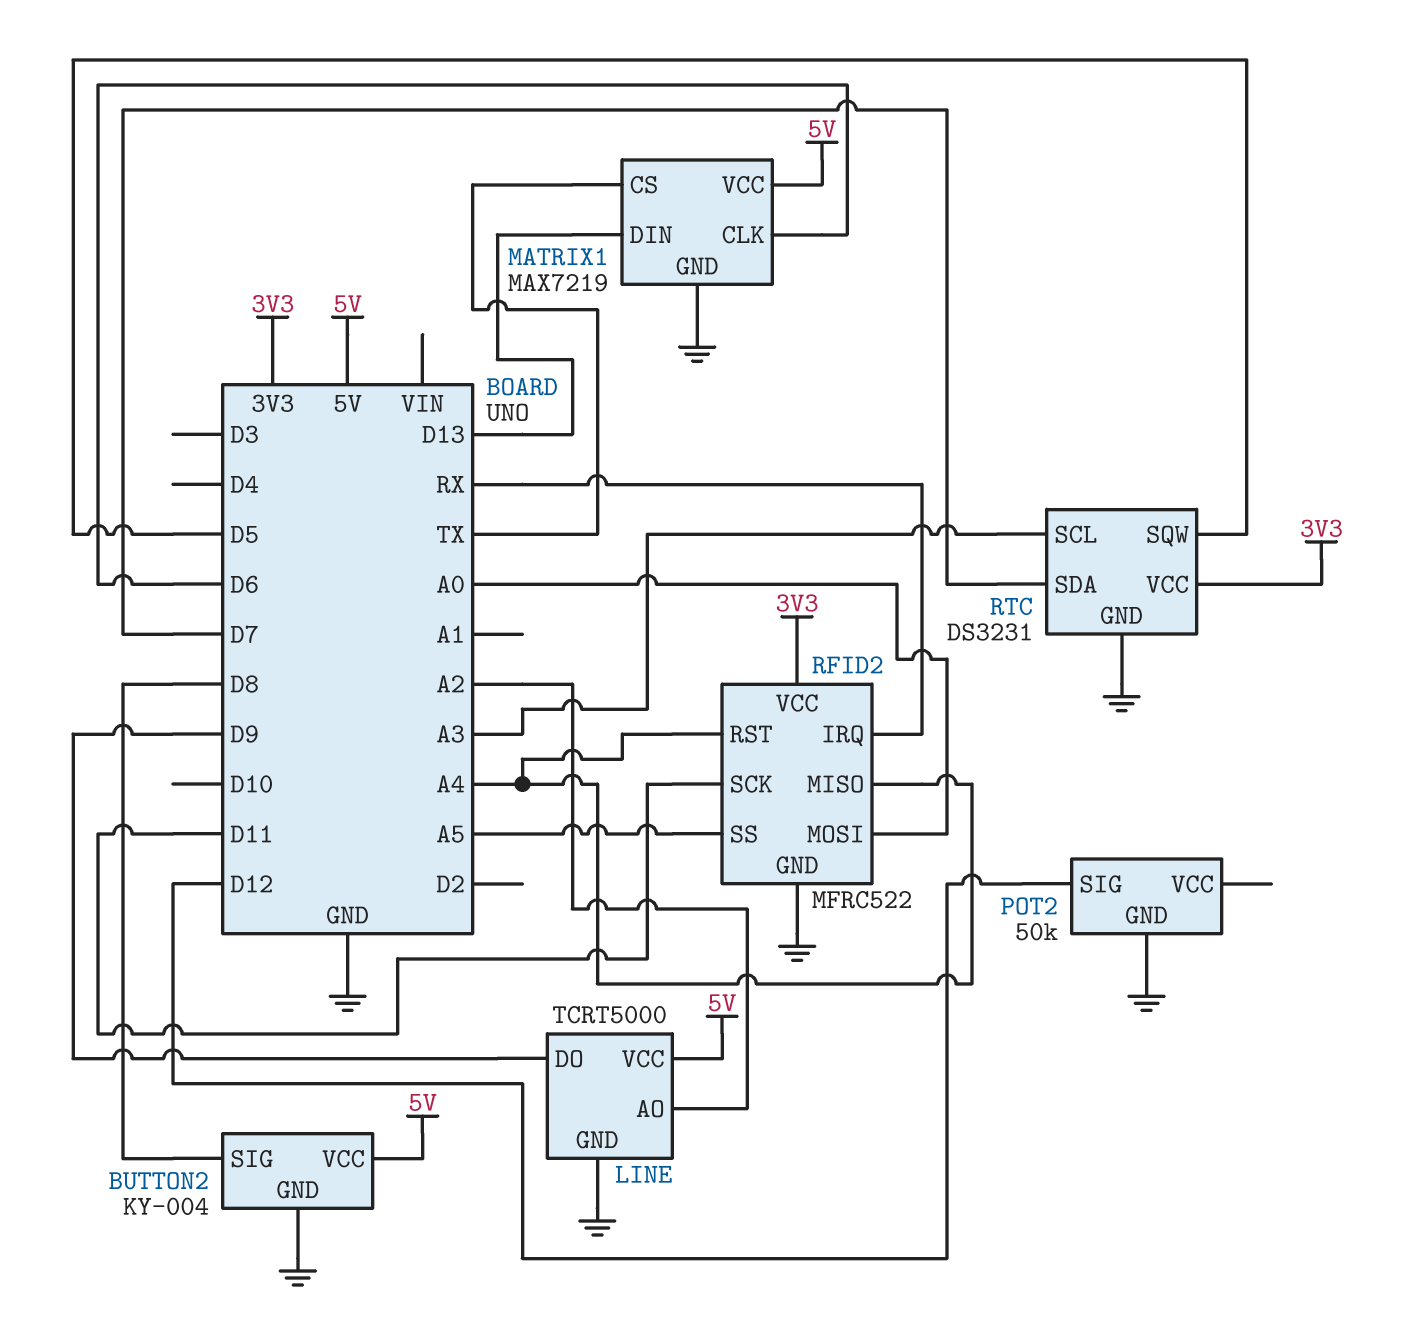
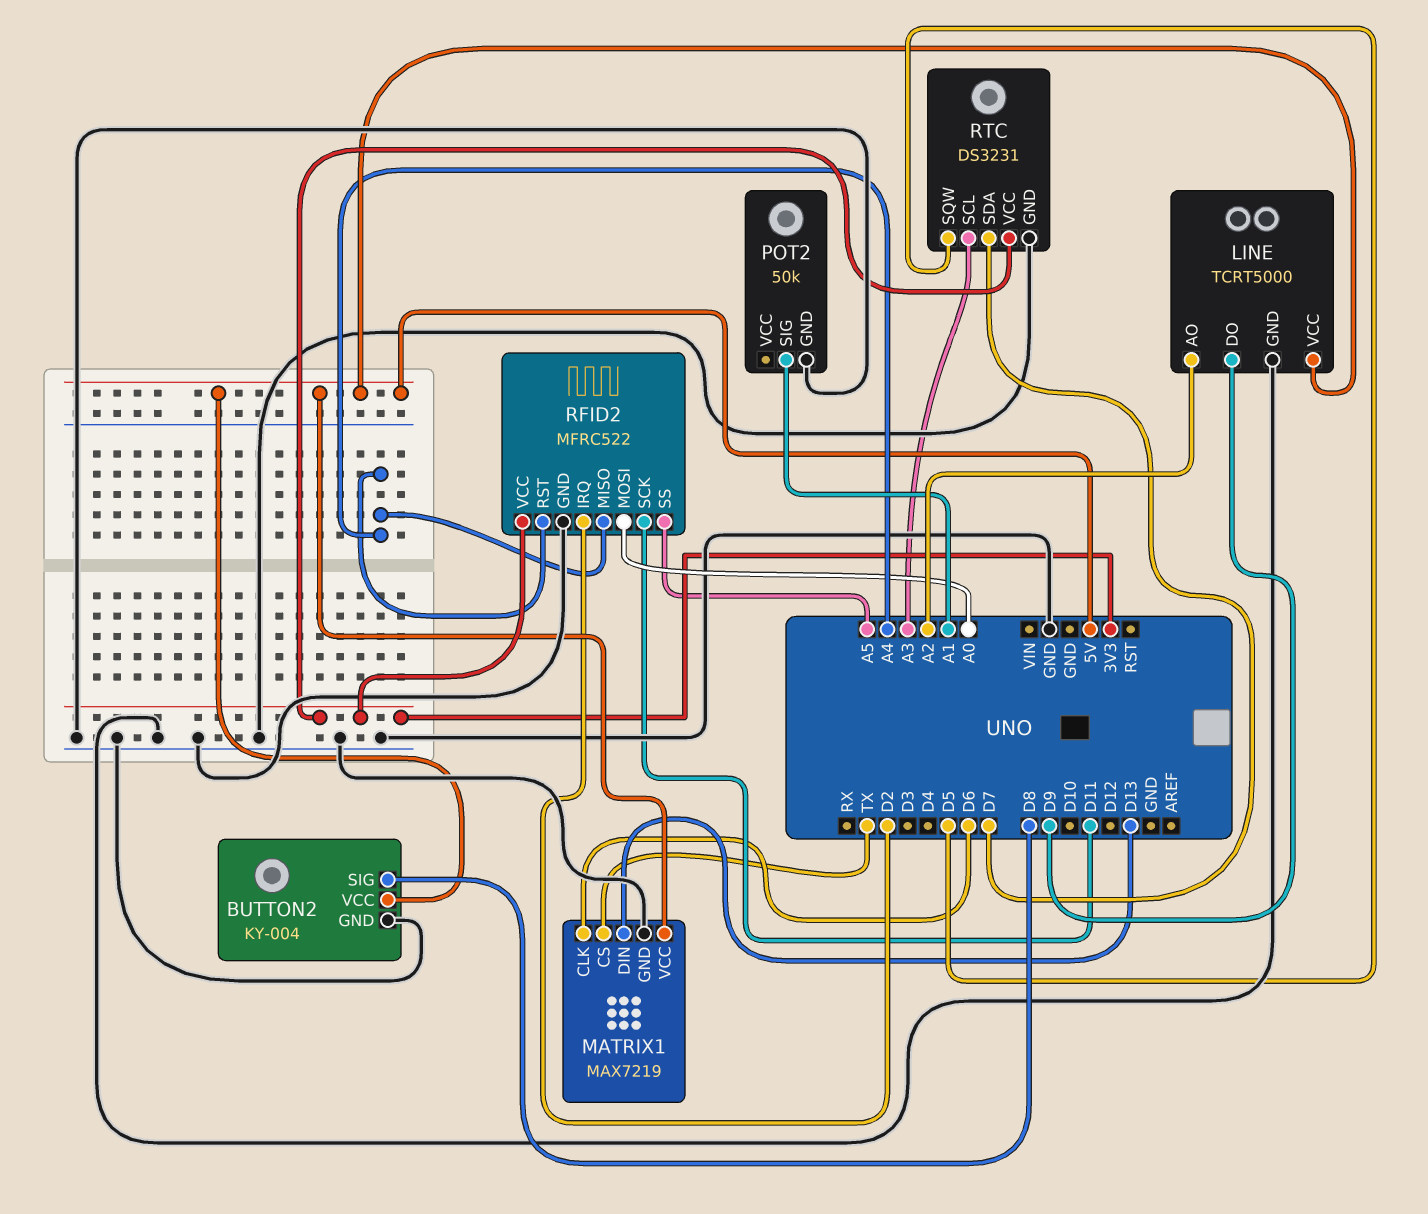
POT2 pin SIG: D12 -> A1
RFID2 pin IRQ: RX -> D2

